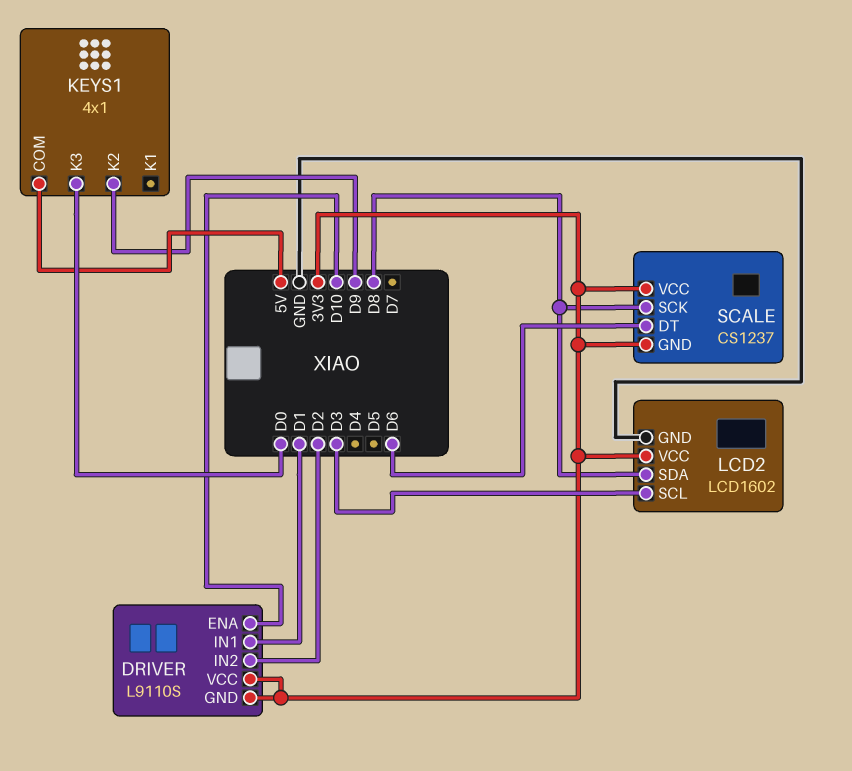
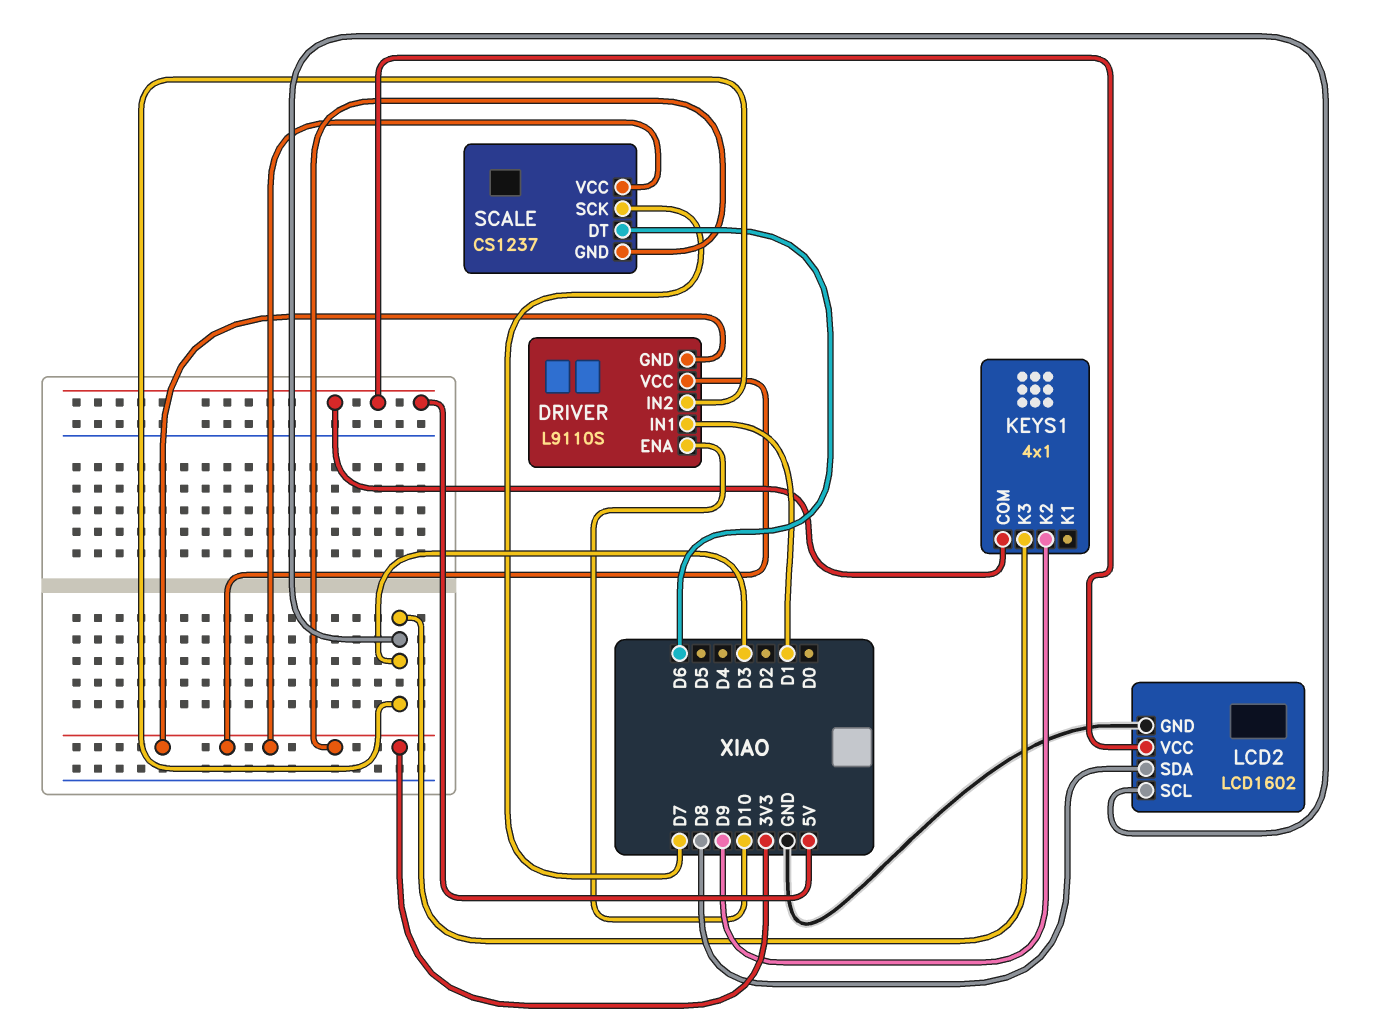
DRIVER pin IN2: D2 -> D3
KEYS1 pin K3: D0 -> D3
LCD2 pin VCC: 3V3 -> 5V
SCALE pin SCK: D8 -> D7

